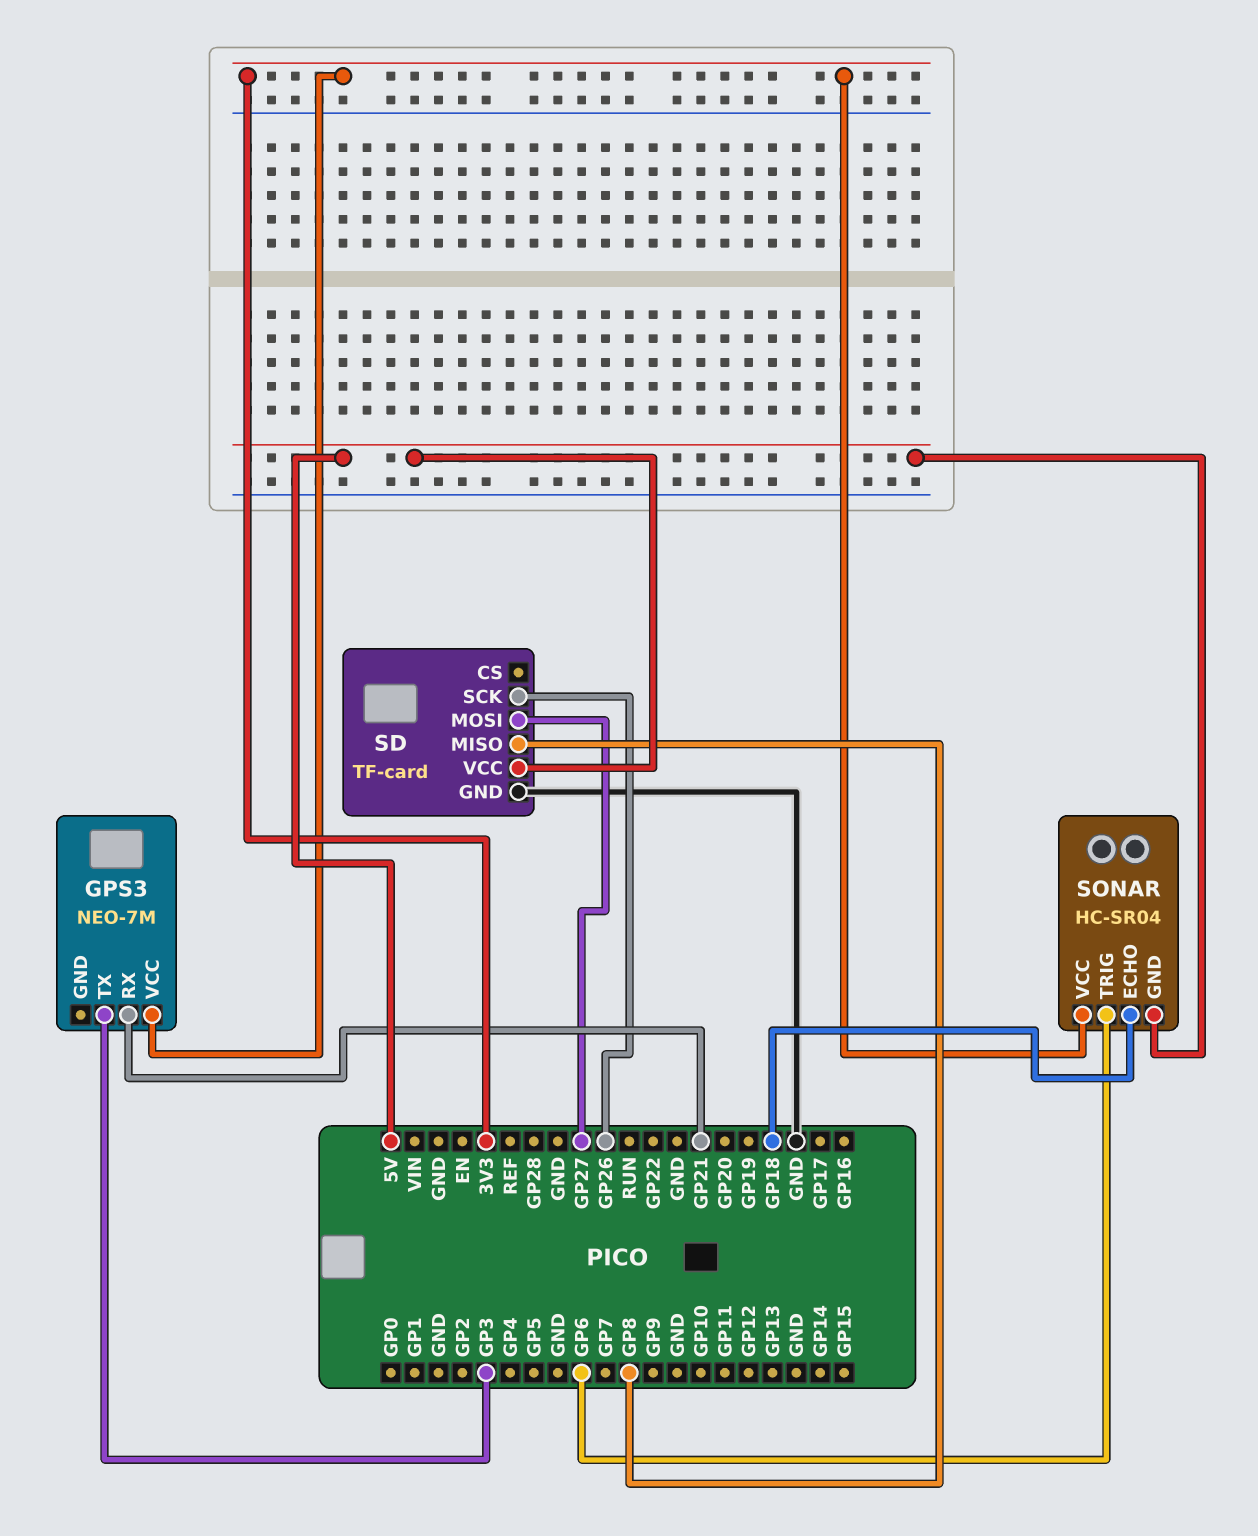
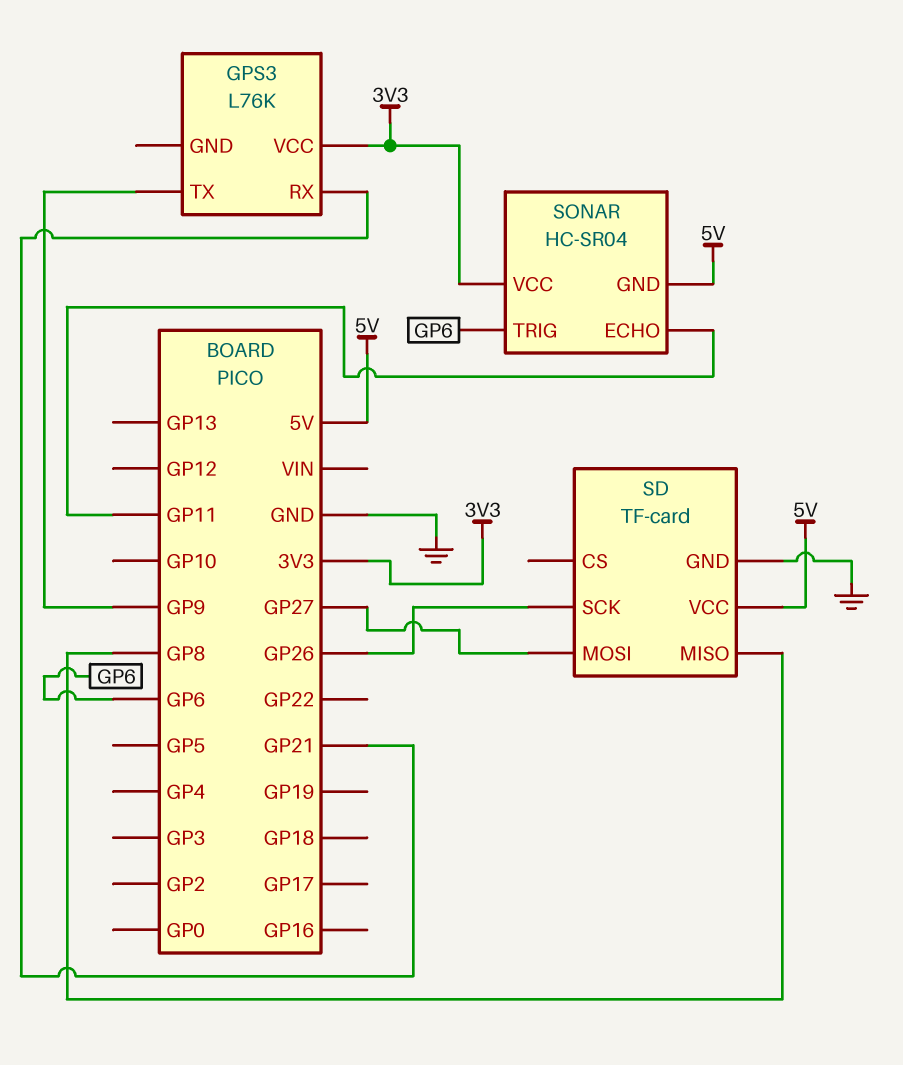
GPS3: NEO-7M -> L76K
GPS3 pin TX: GP3 -> GP9
SONAR pin ECHO: GP18 -> GP11

